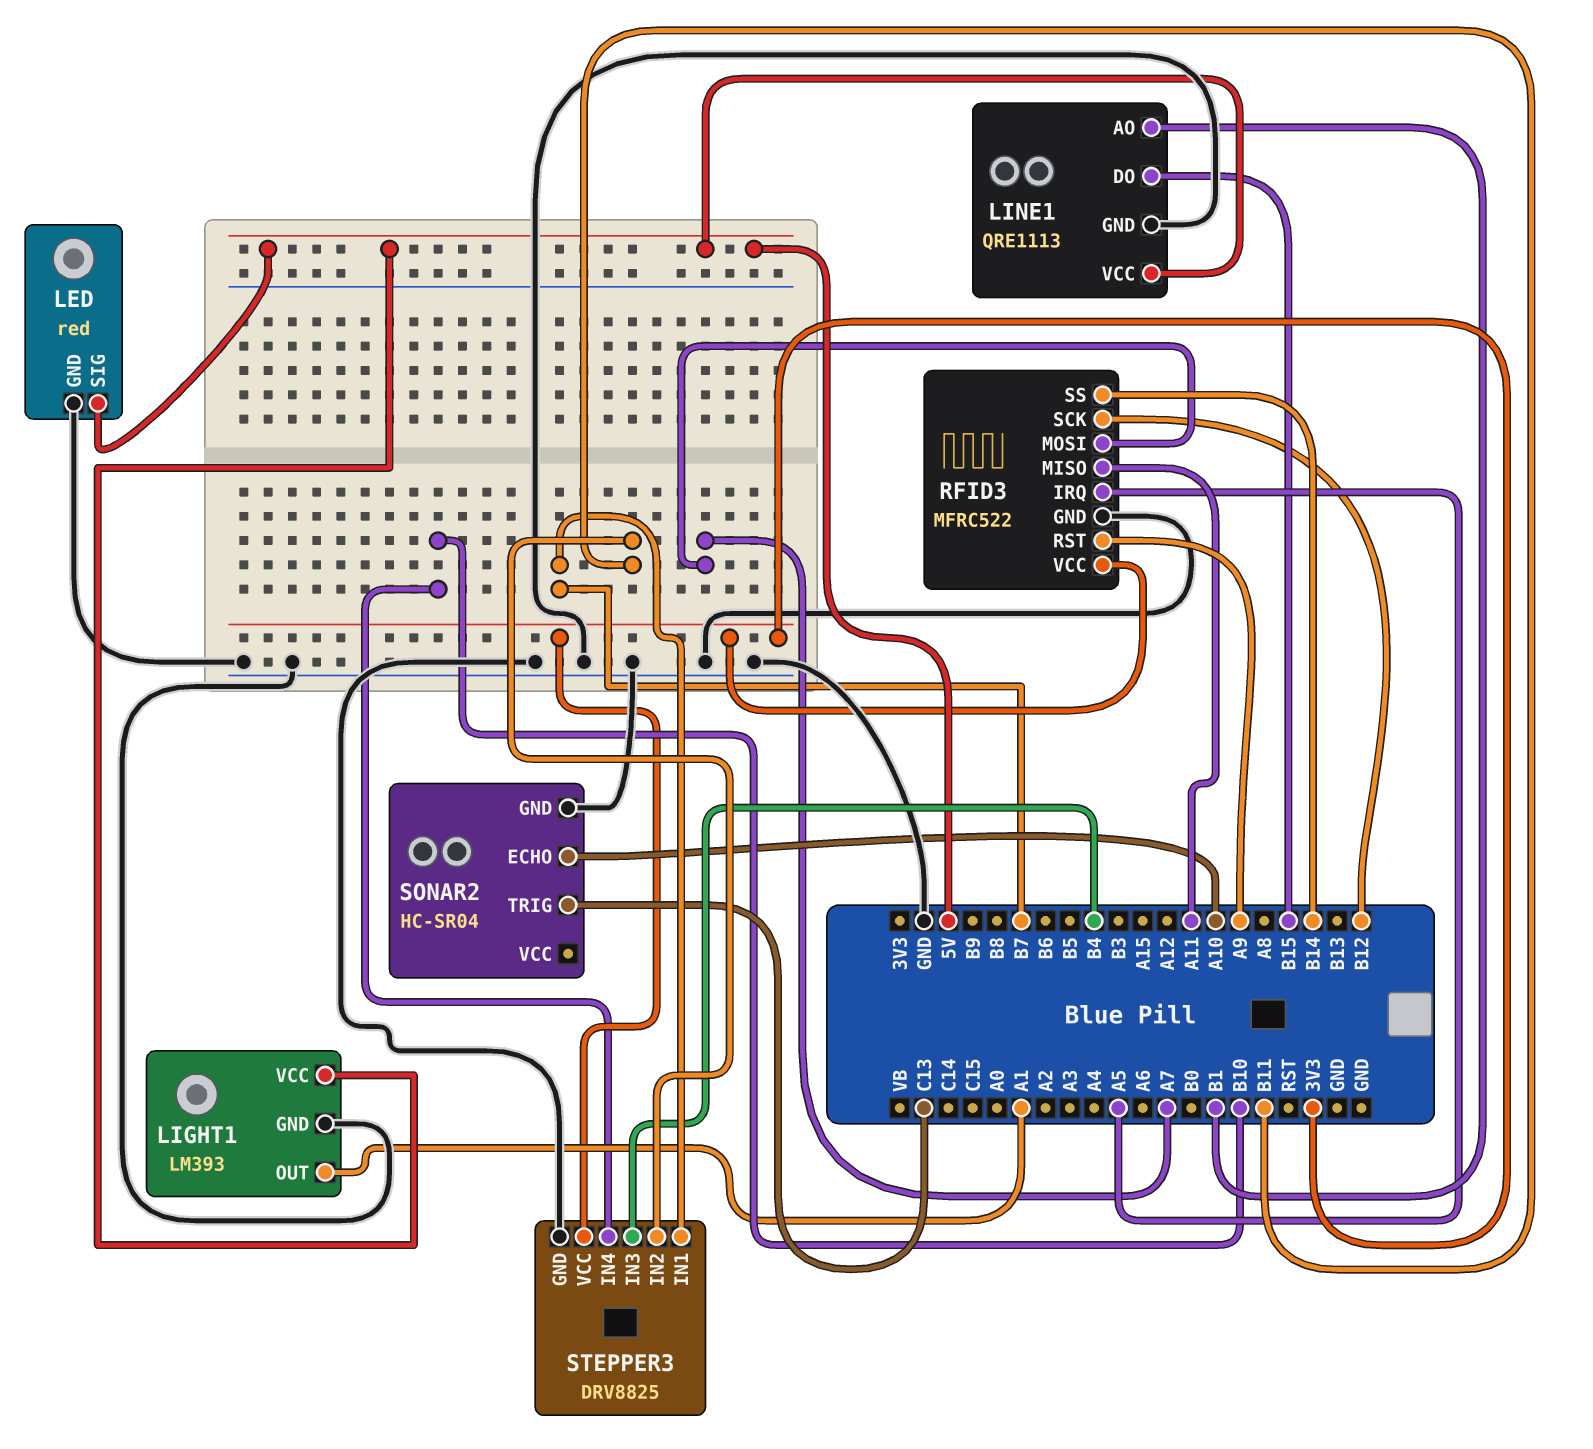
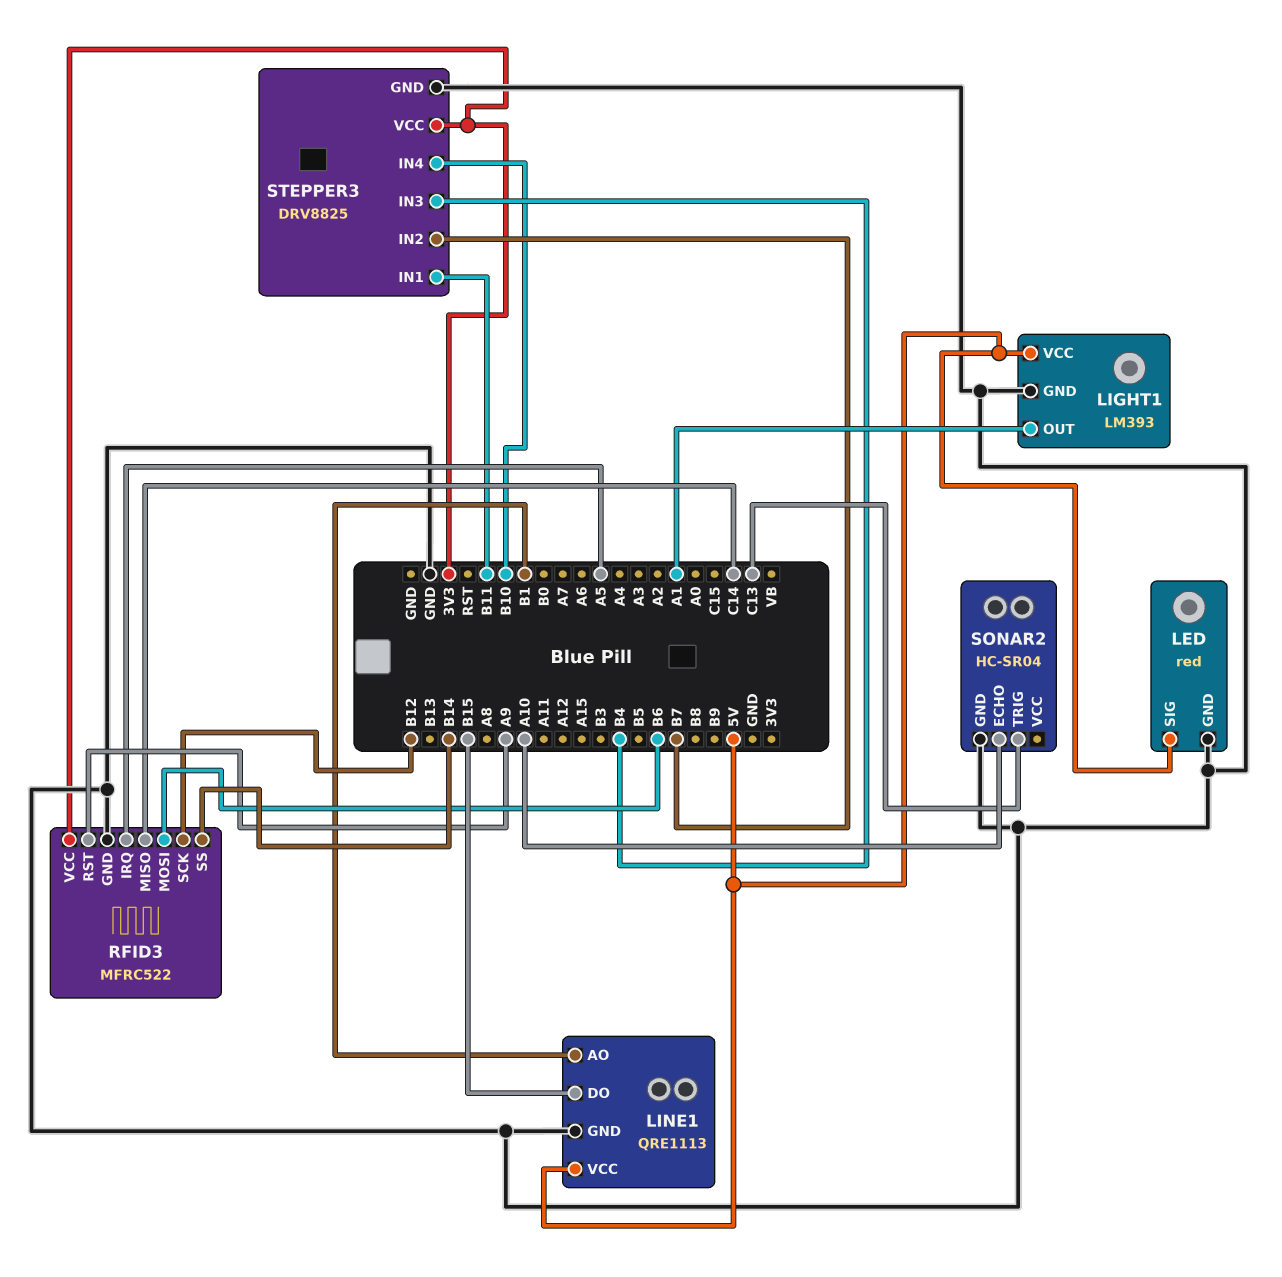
RFID3 pin MISO: A11 -> C14
RFID3 pin MOSI: A7 -> B6
STEPPER3 pin IN1: B7 -> B11
STEPPER3 pin IN2: B11 -> B7

